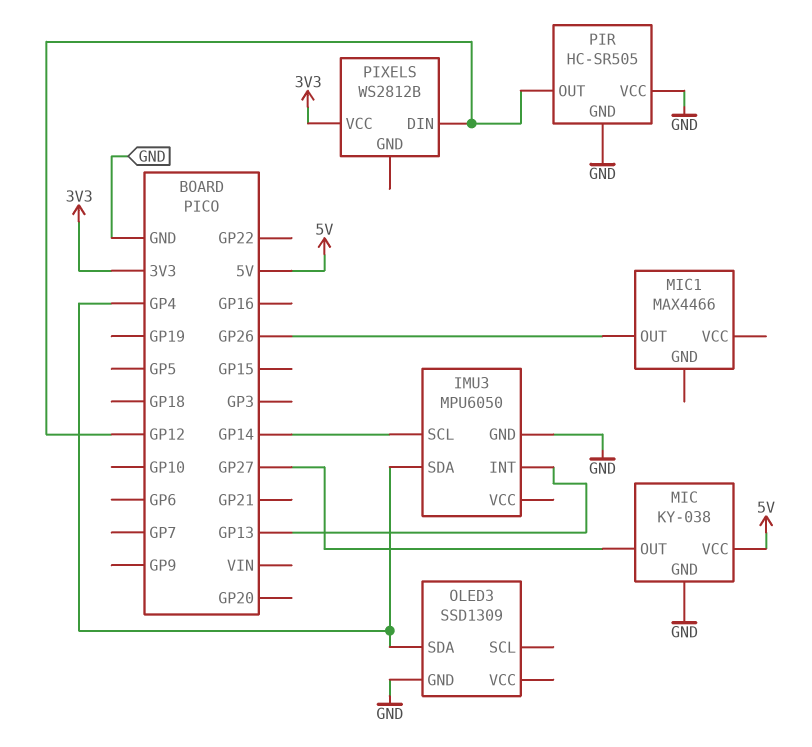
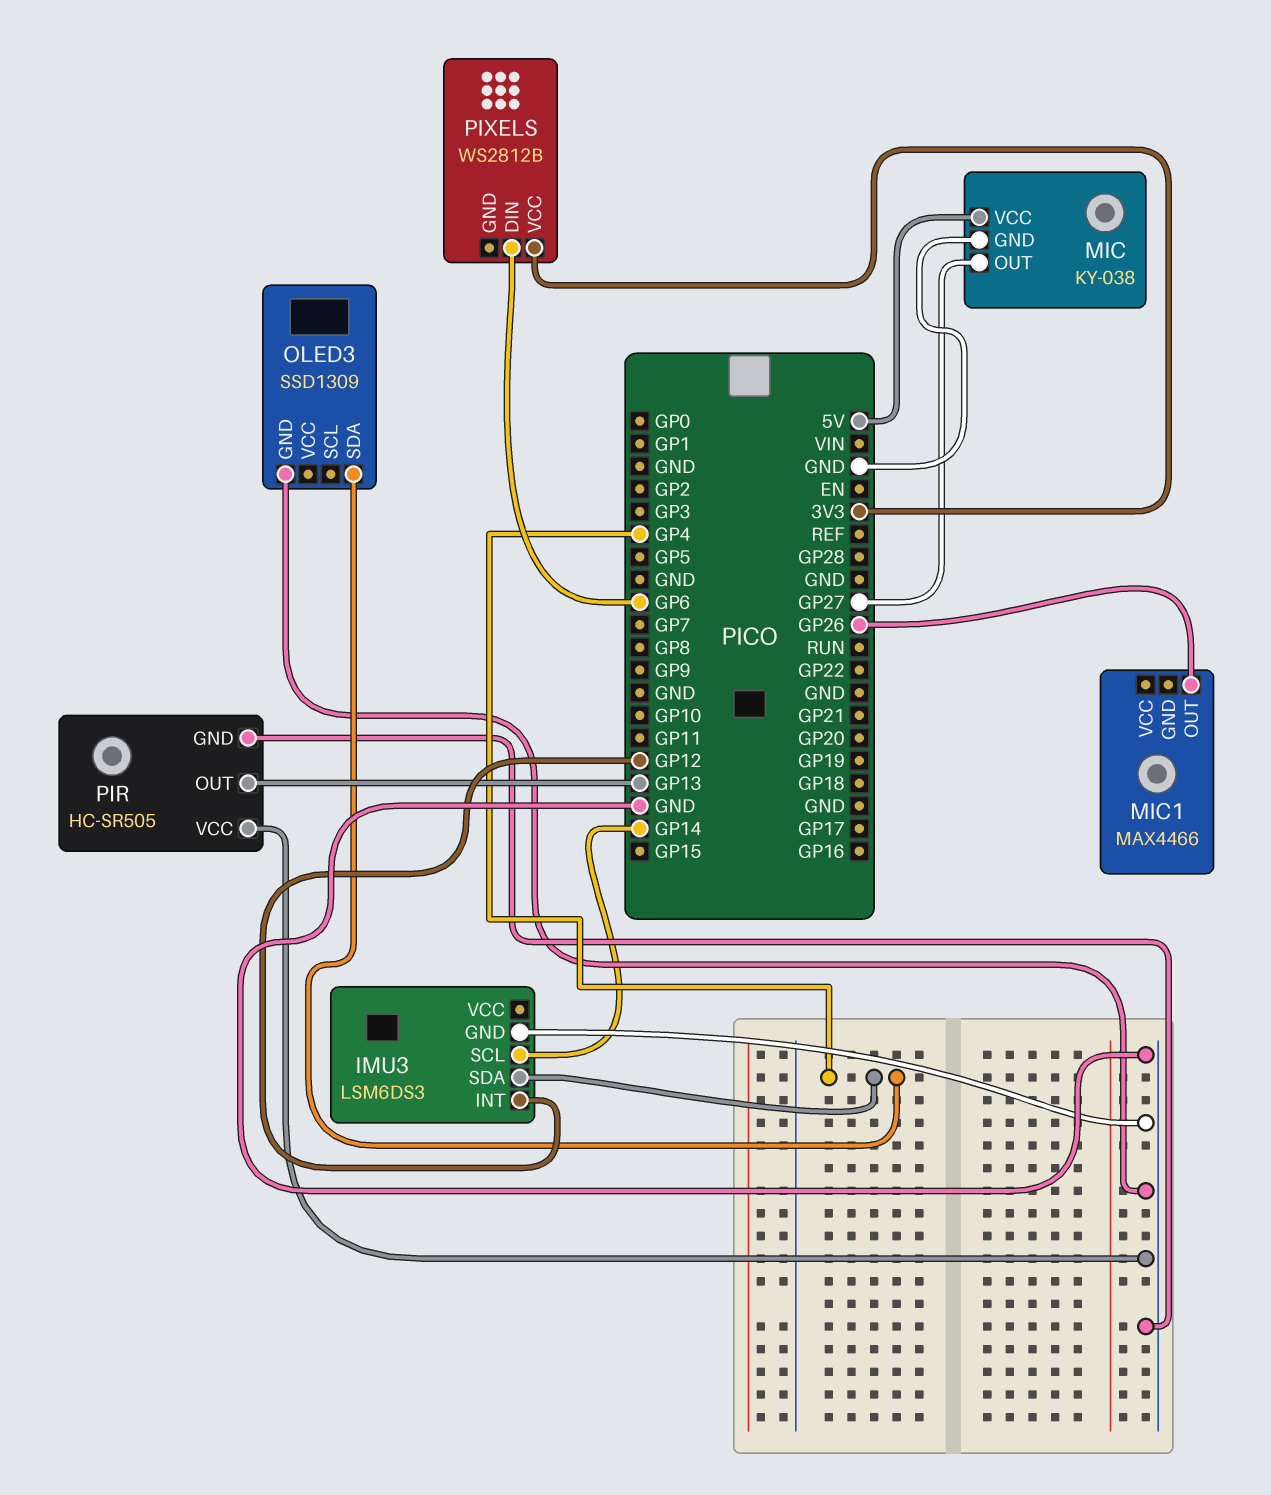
IMU3: MPU6050 -> LSM6DS3
IMU3 pin INT: GP13 -> GP12
PIR pin OUT: GP12 -> GP13
PIXELS pin DIN: GP12 -> GP6

